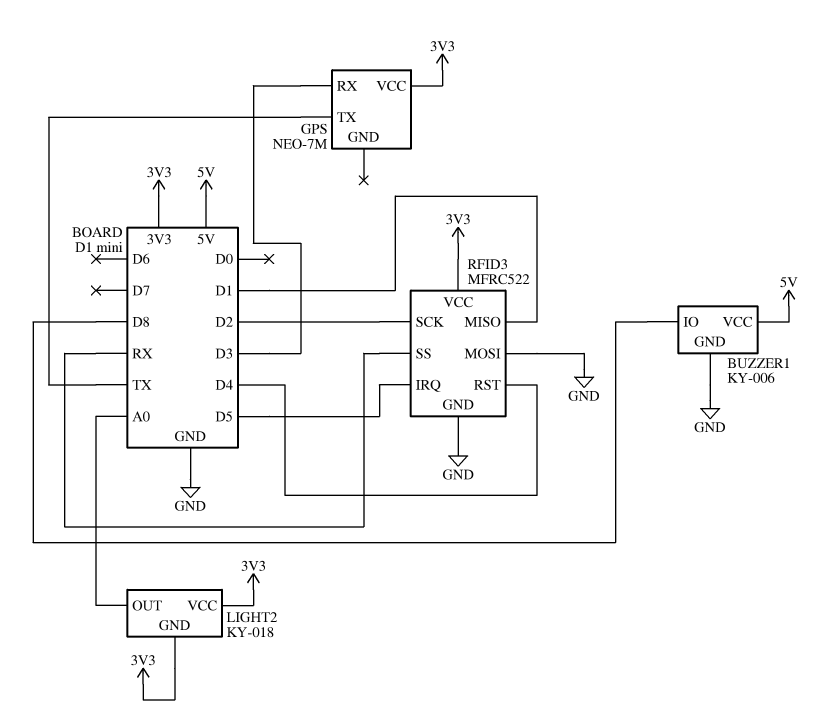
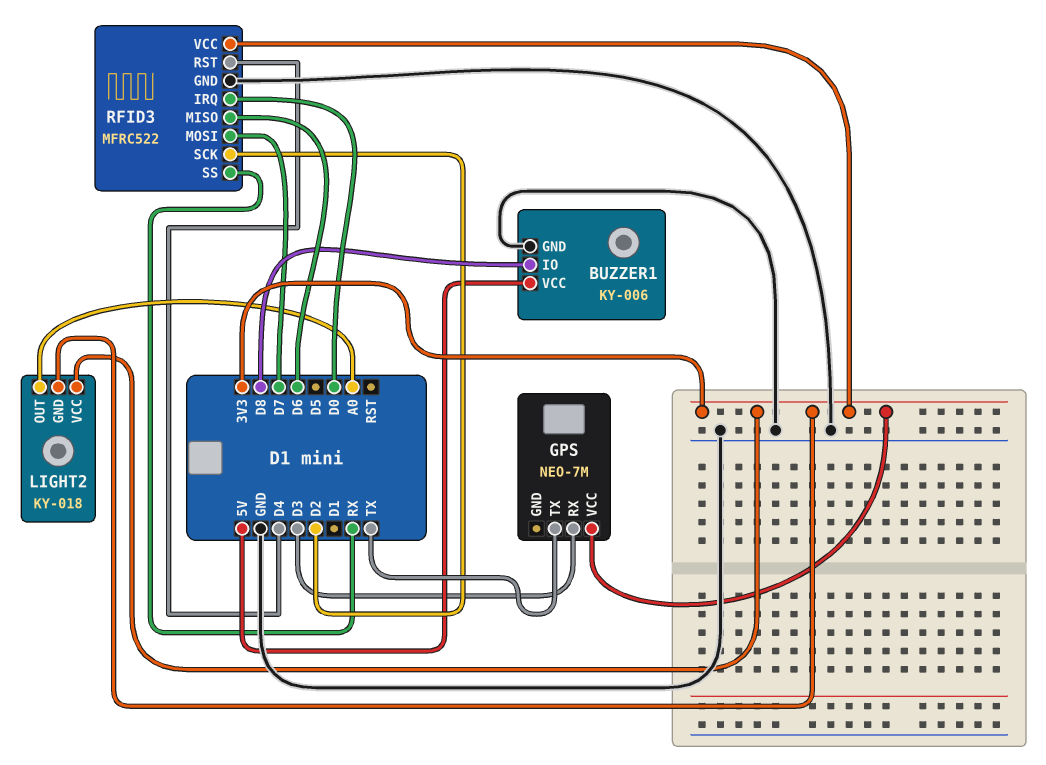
RFID3 pin IRQ: D5 -> D0
RFID3 pin MISO: D1 -> D6
RFID3 pin MOSI: GND -> D7

